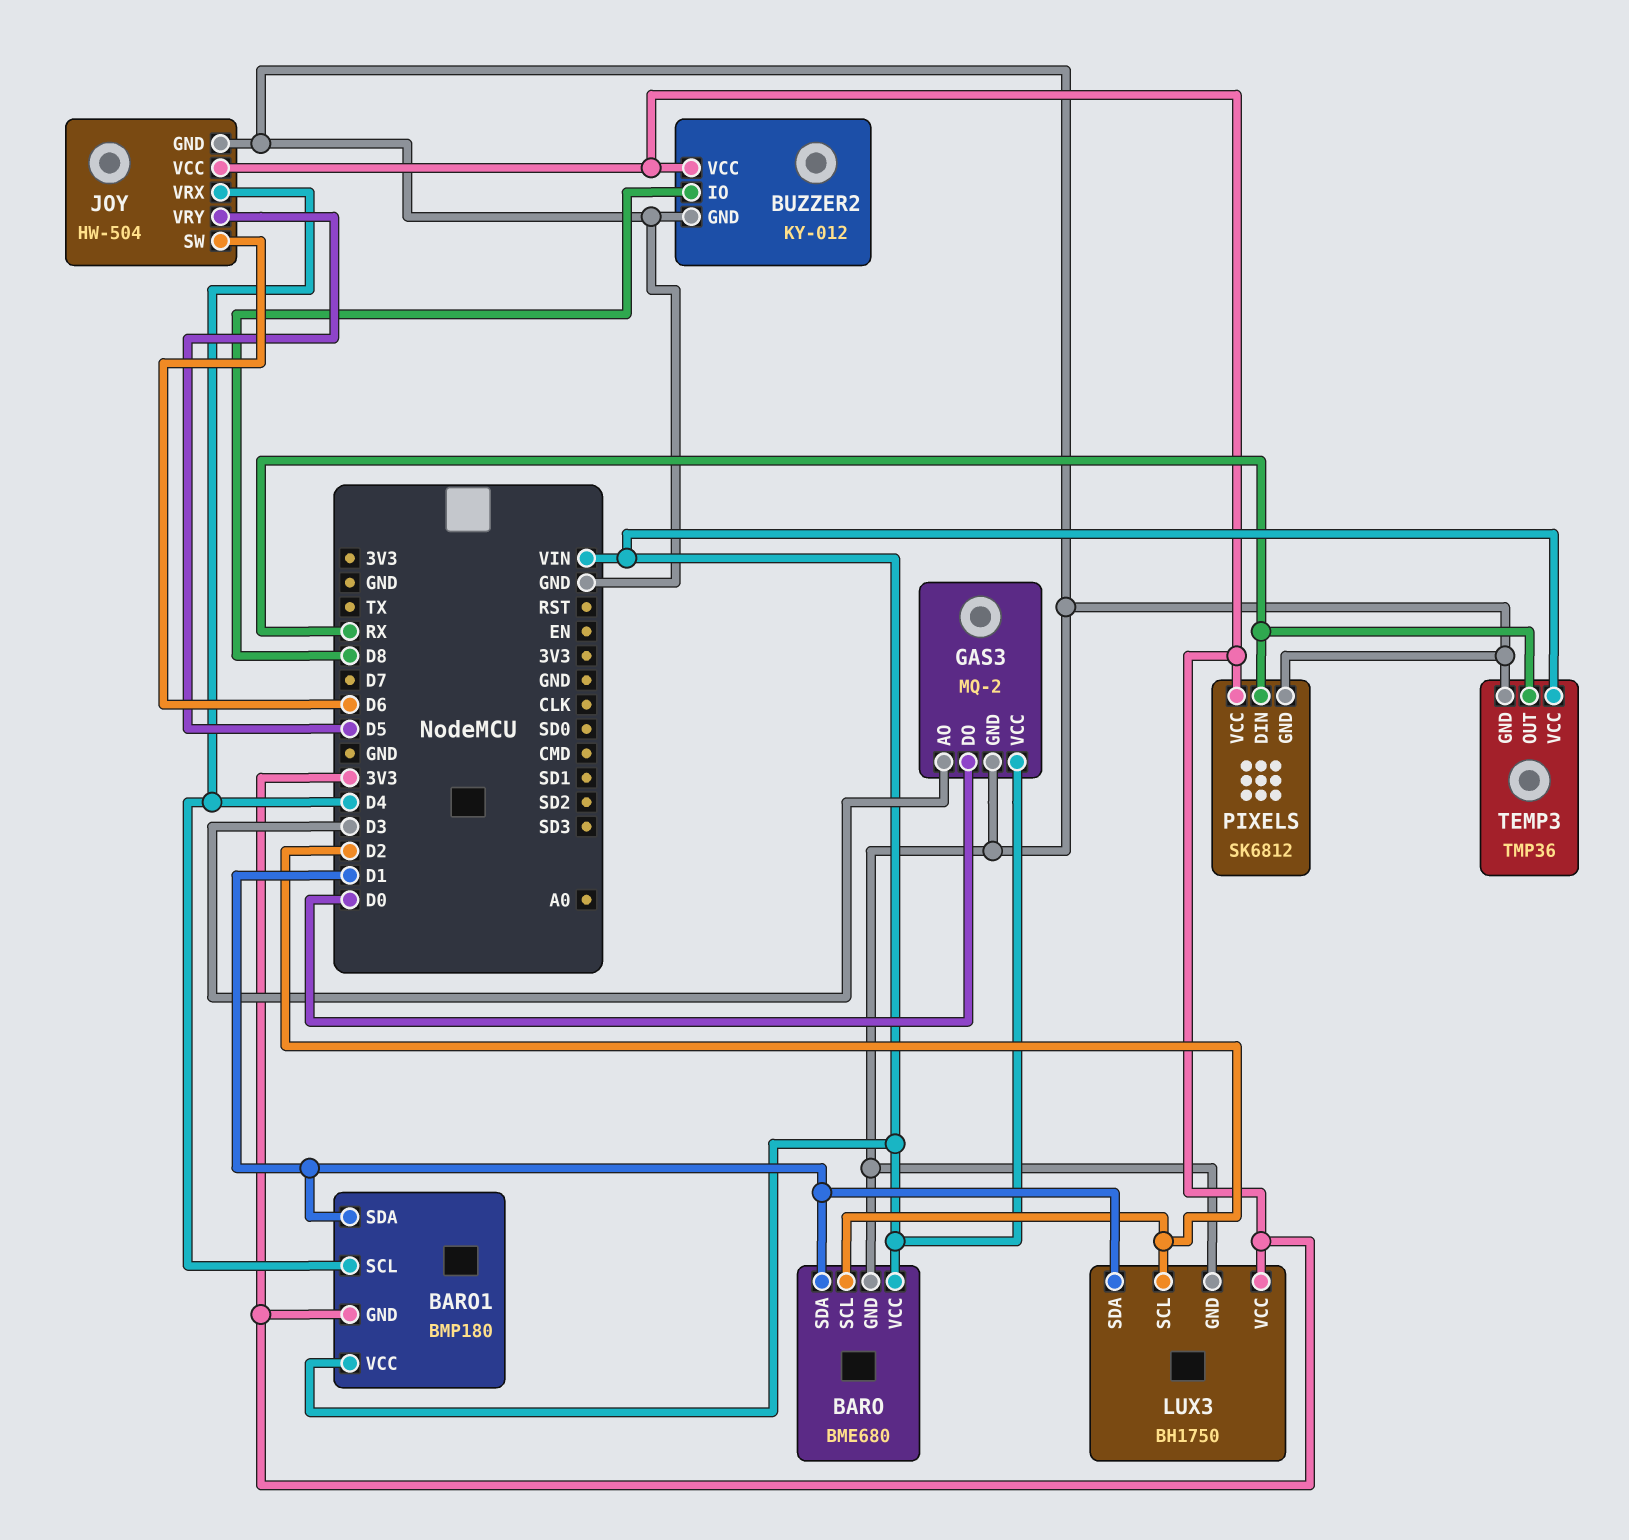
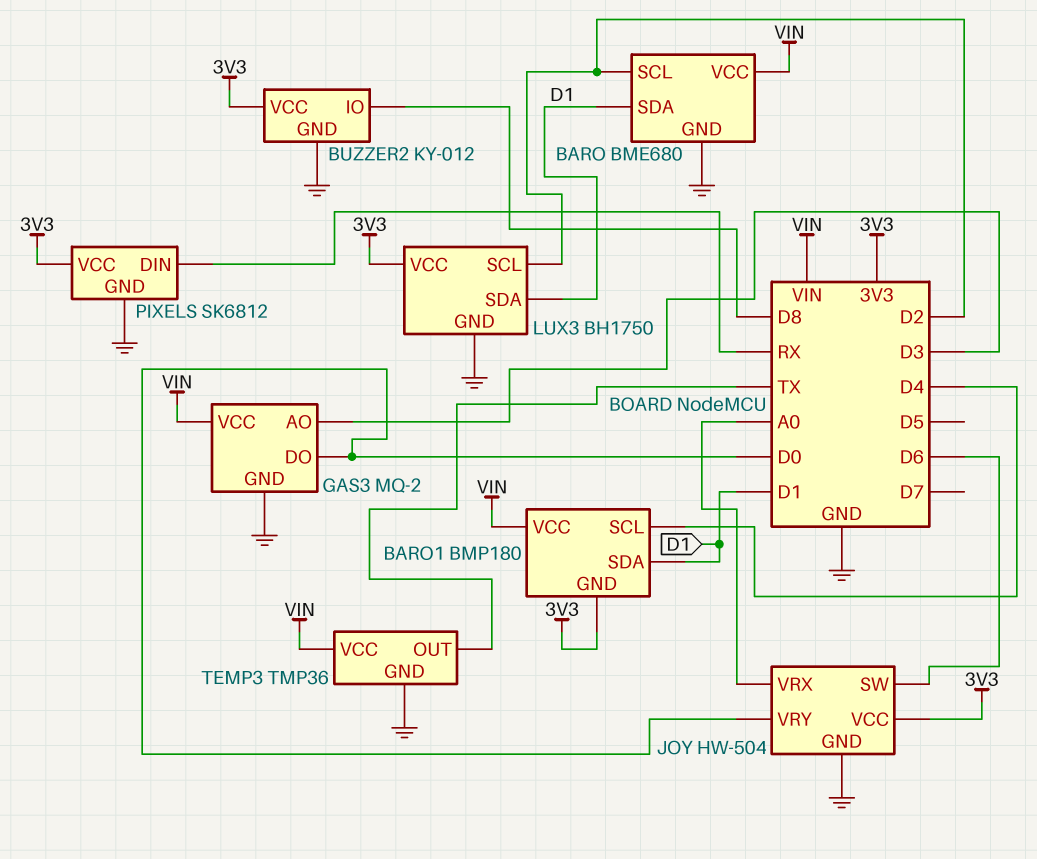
JOY pin VRX: D4 -> A0
JOY pin VRY: D5 -> D0
TEMP3 pin OUT: RX -> TX

